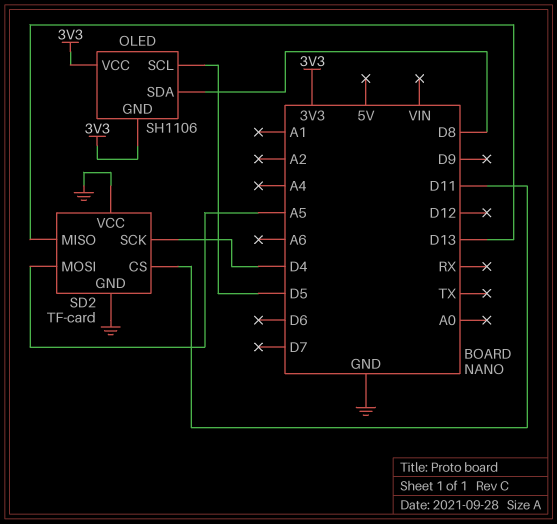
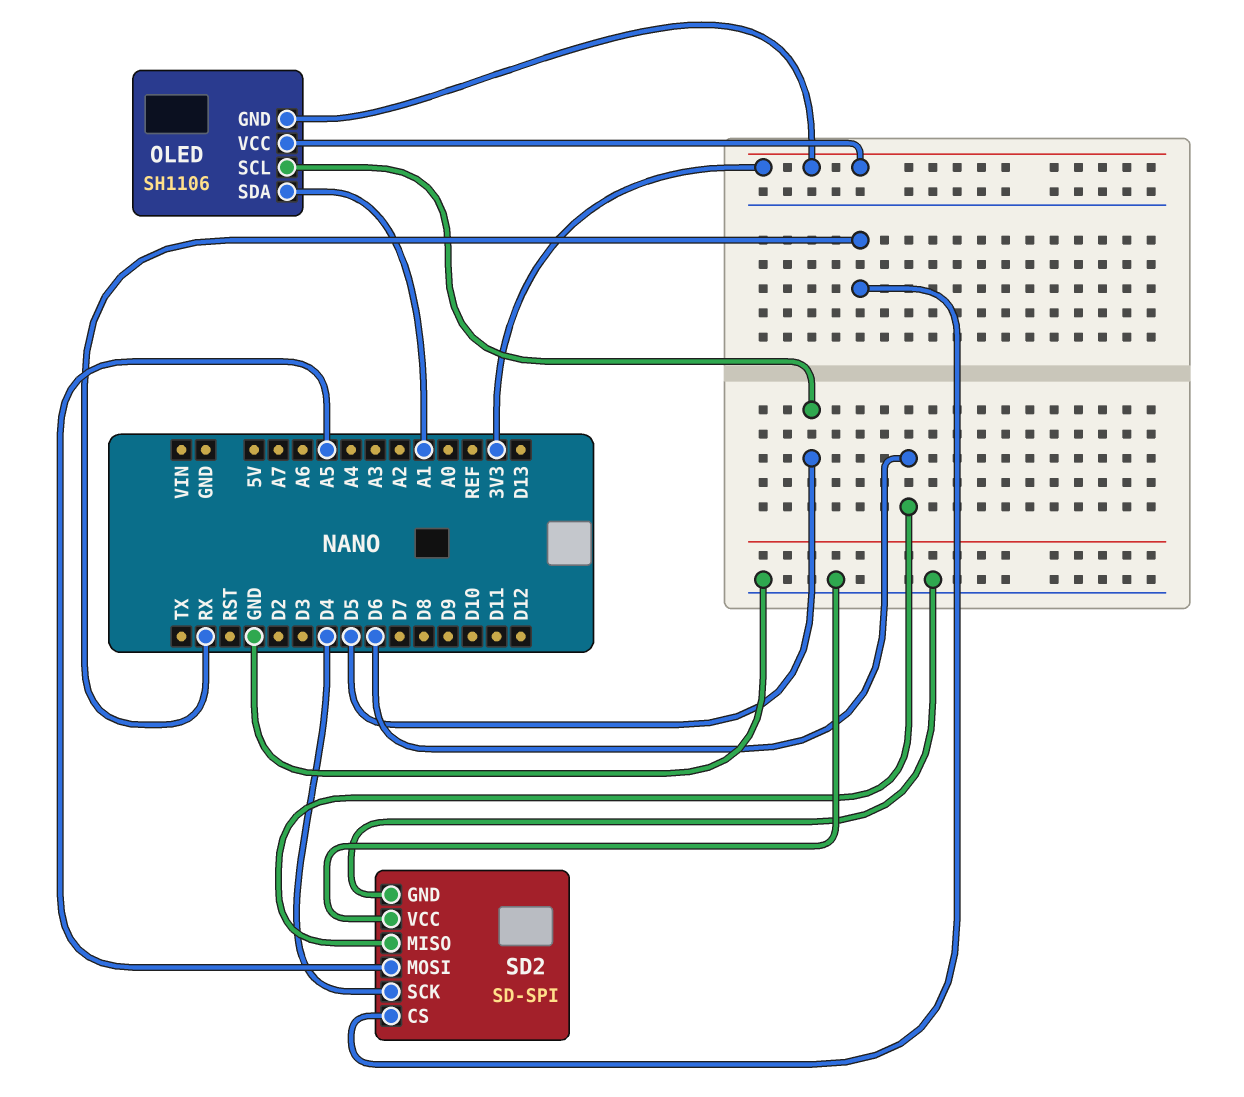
OLED pin SDA: D8 -> A1
SD2: TF-card -> SD-SPI
SD2 pin CS: D11 -> RX
SD2 pin MISO: D13 -> D6

